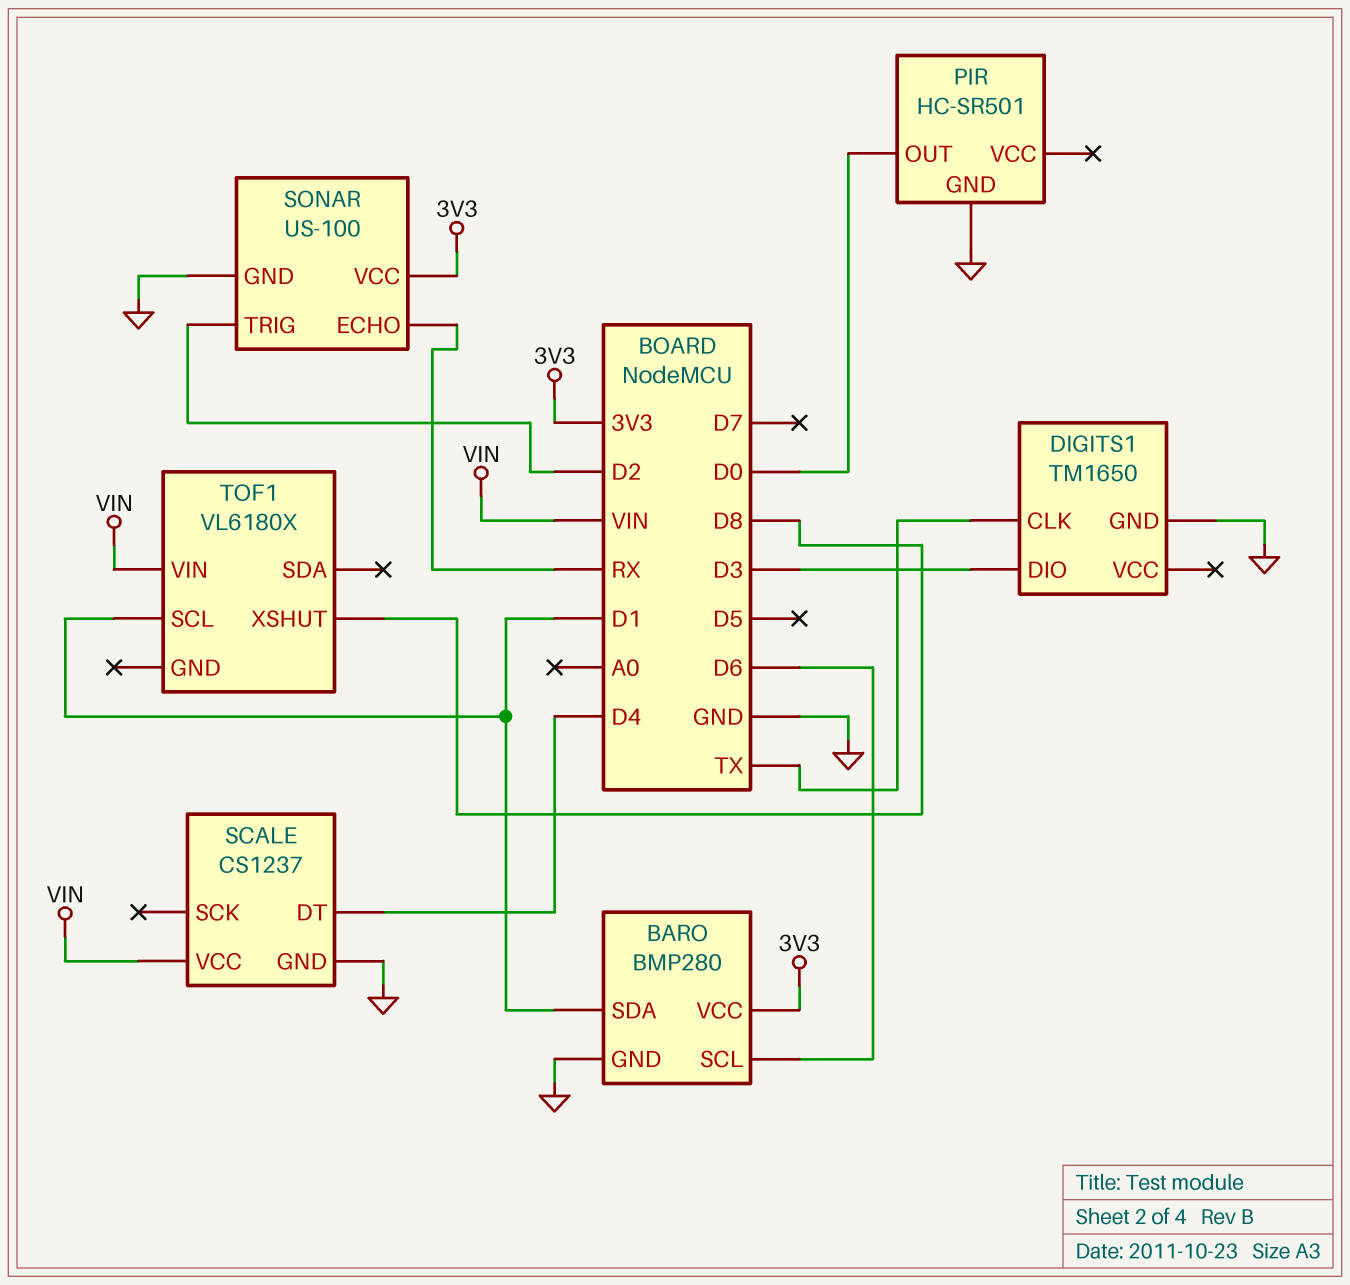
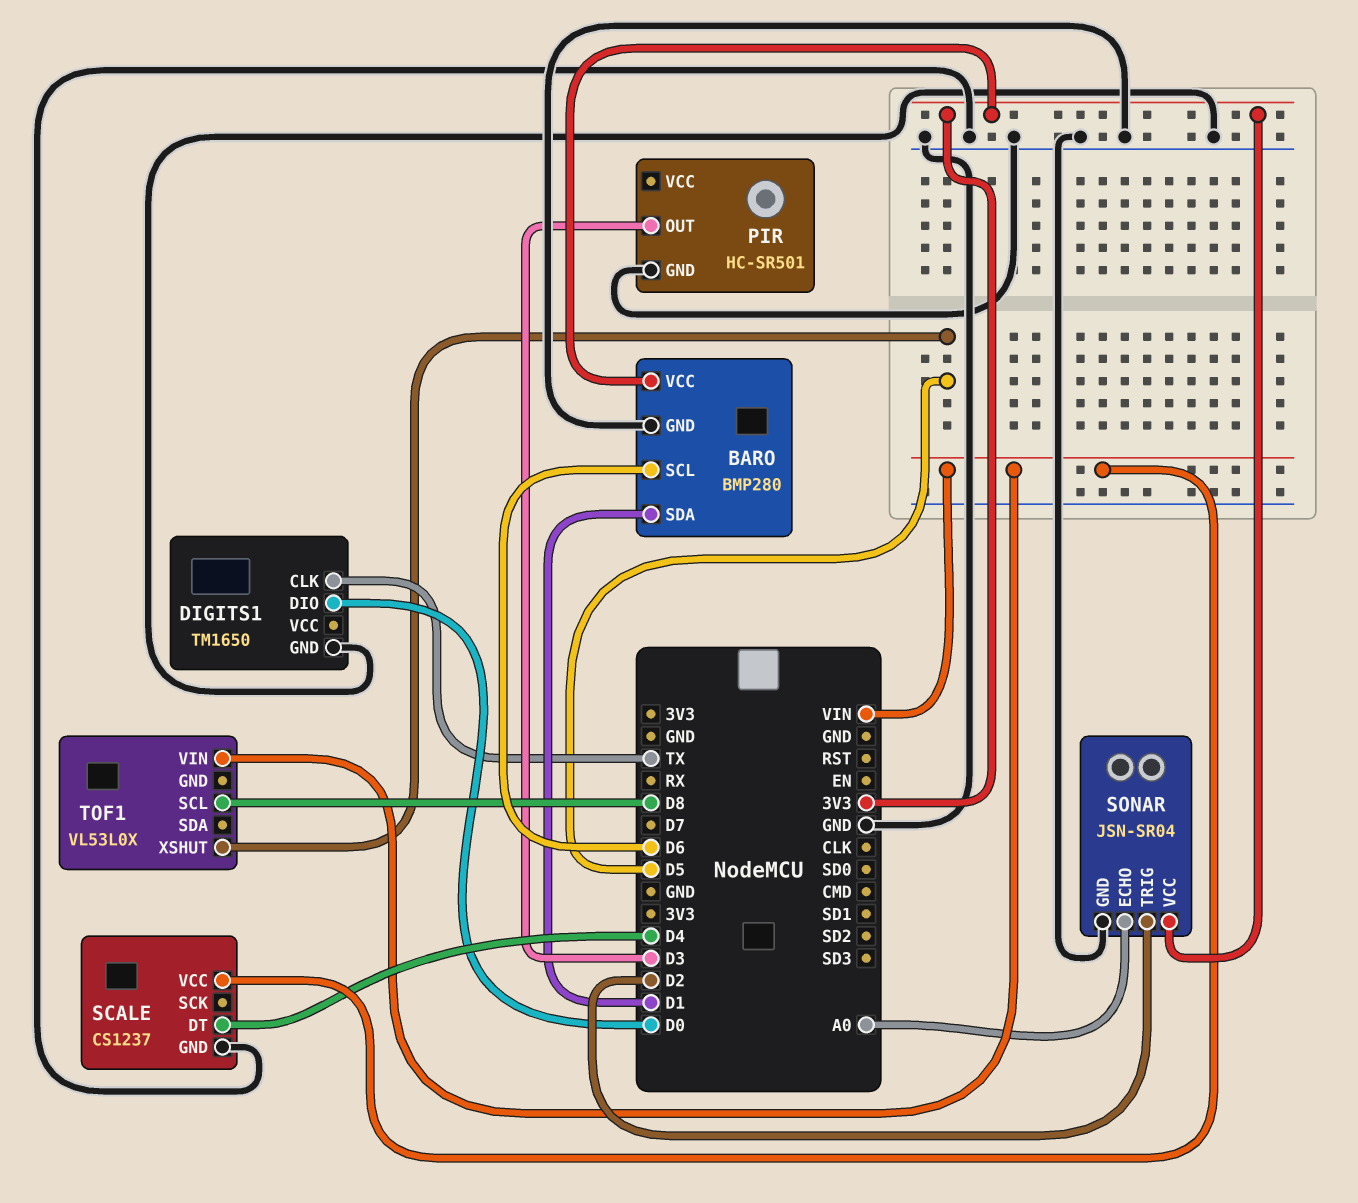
DIGITS1 pin DIO: D3 -> D0
PIR pin OUT: D0 -> D3
SONAR: US-100 -> JSN-SR04
SONAR pin ECHO: RX -> A0
TOF1: VL6180X -> VL53L0X
TOF1 pin SCL: D1 -> D8
TOF1 pin XSHUT: D8 -> D5

